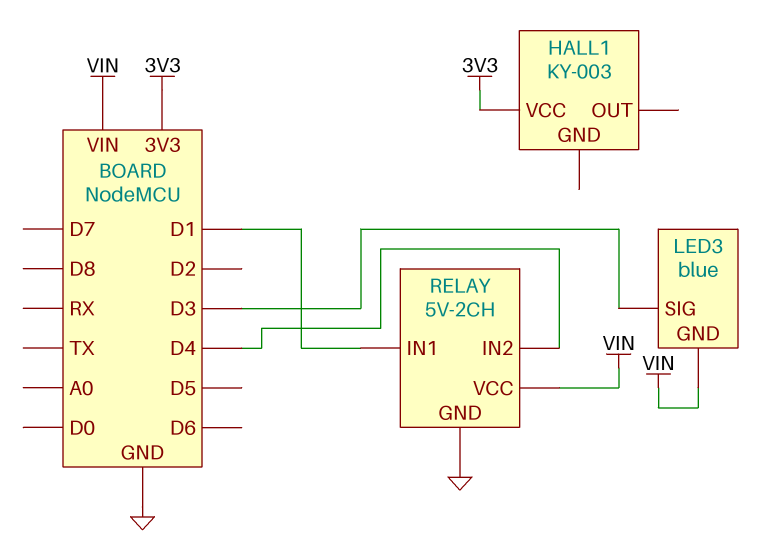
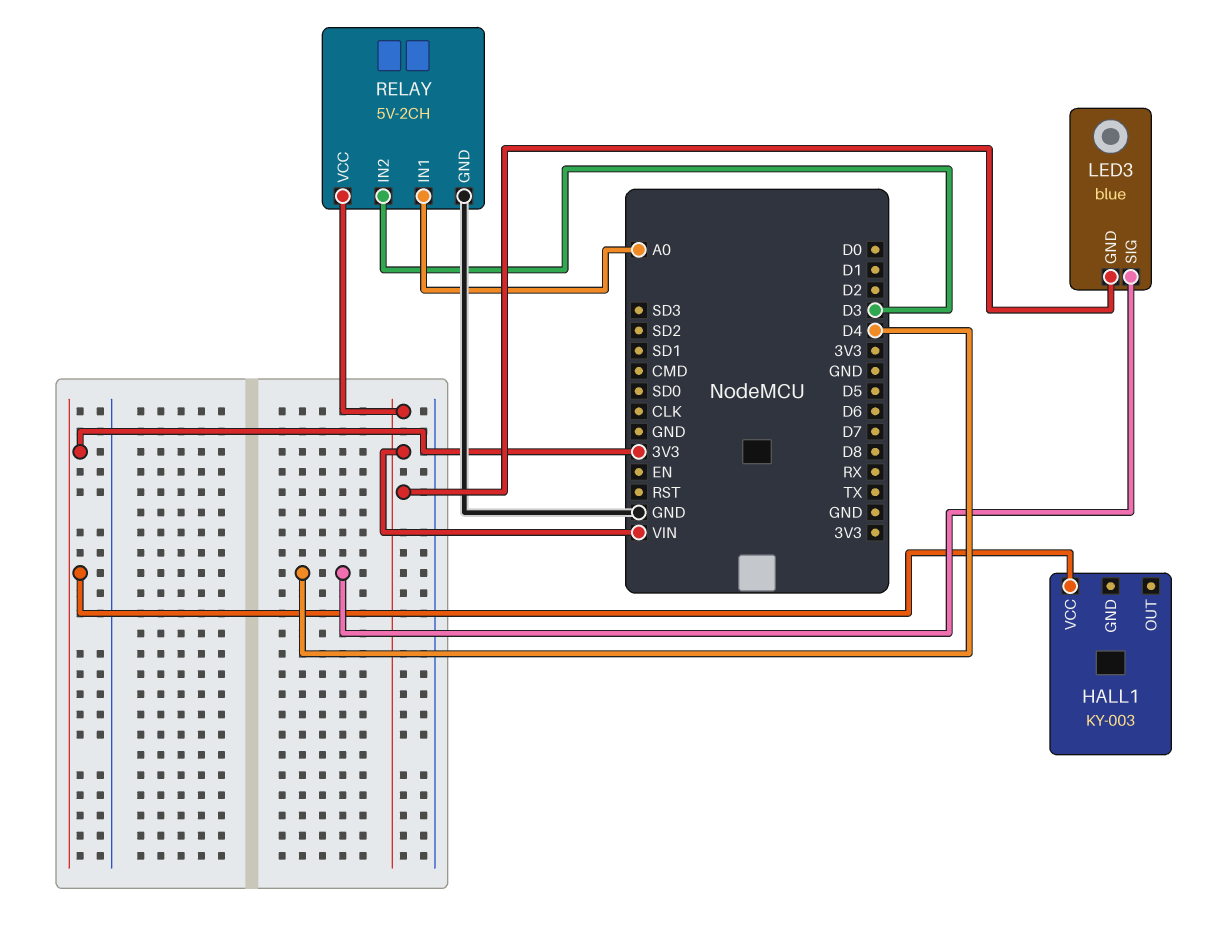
LED3 pin SIG: D3 -> D4
RELAY pin IN1: D1 -> A0
RELAY pin IN2: D4 -> D3

